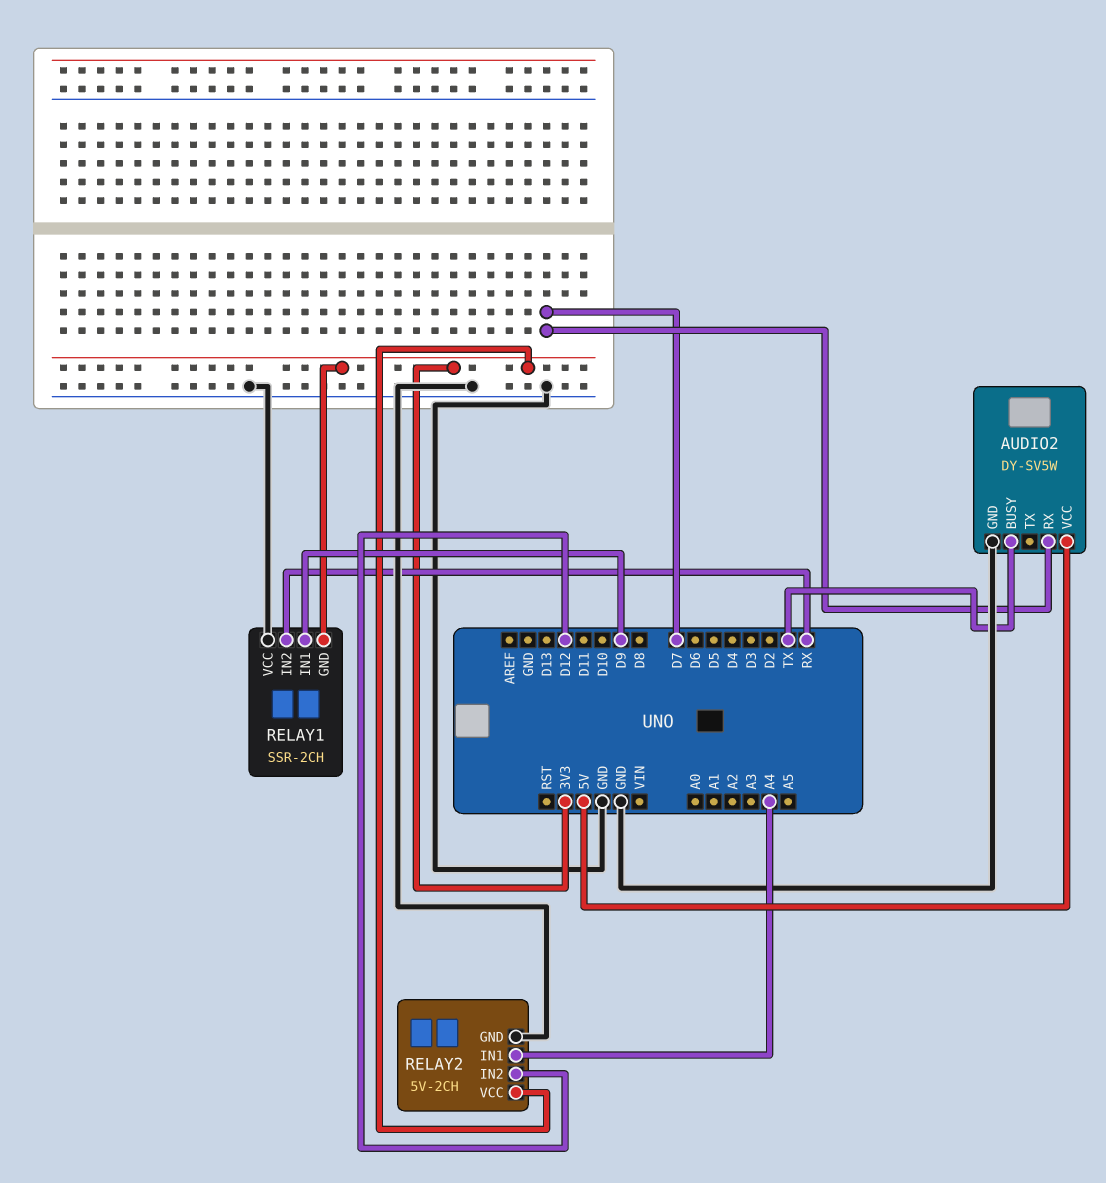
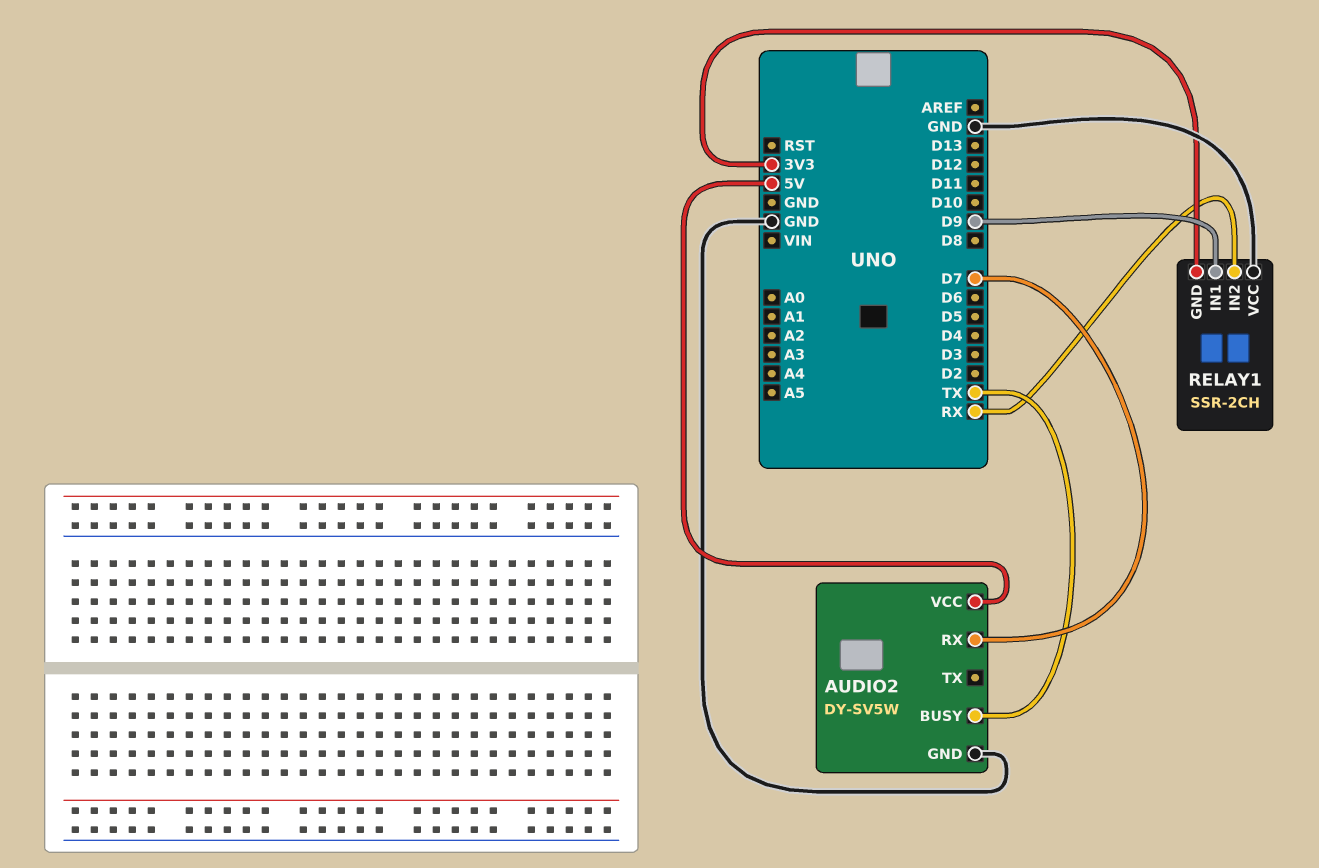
RELAY2: 5V-2CH -> none
RELAY2 pin GND: GND -> none
RELAY2 pin IN1: A4 -> none
RELAY2 pin IN2: D12 -> none
RELAY2 pin VCC: 3V3 -> none

